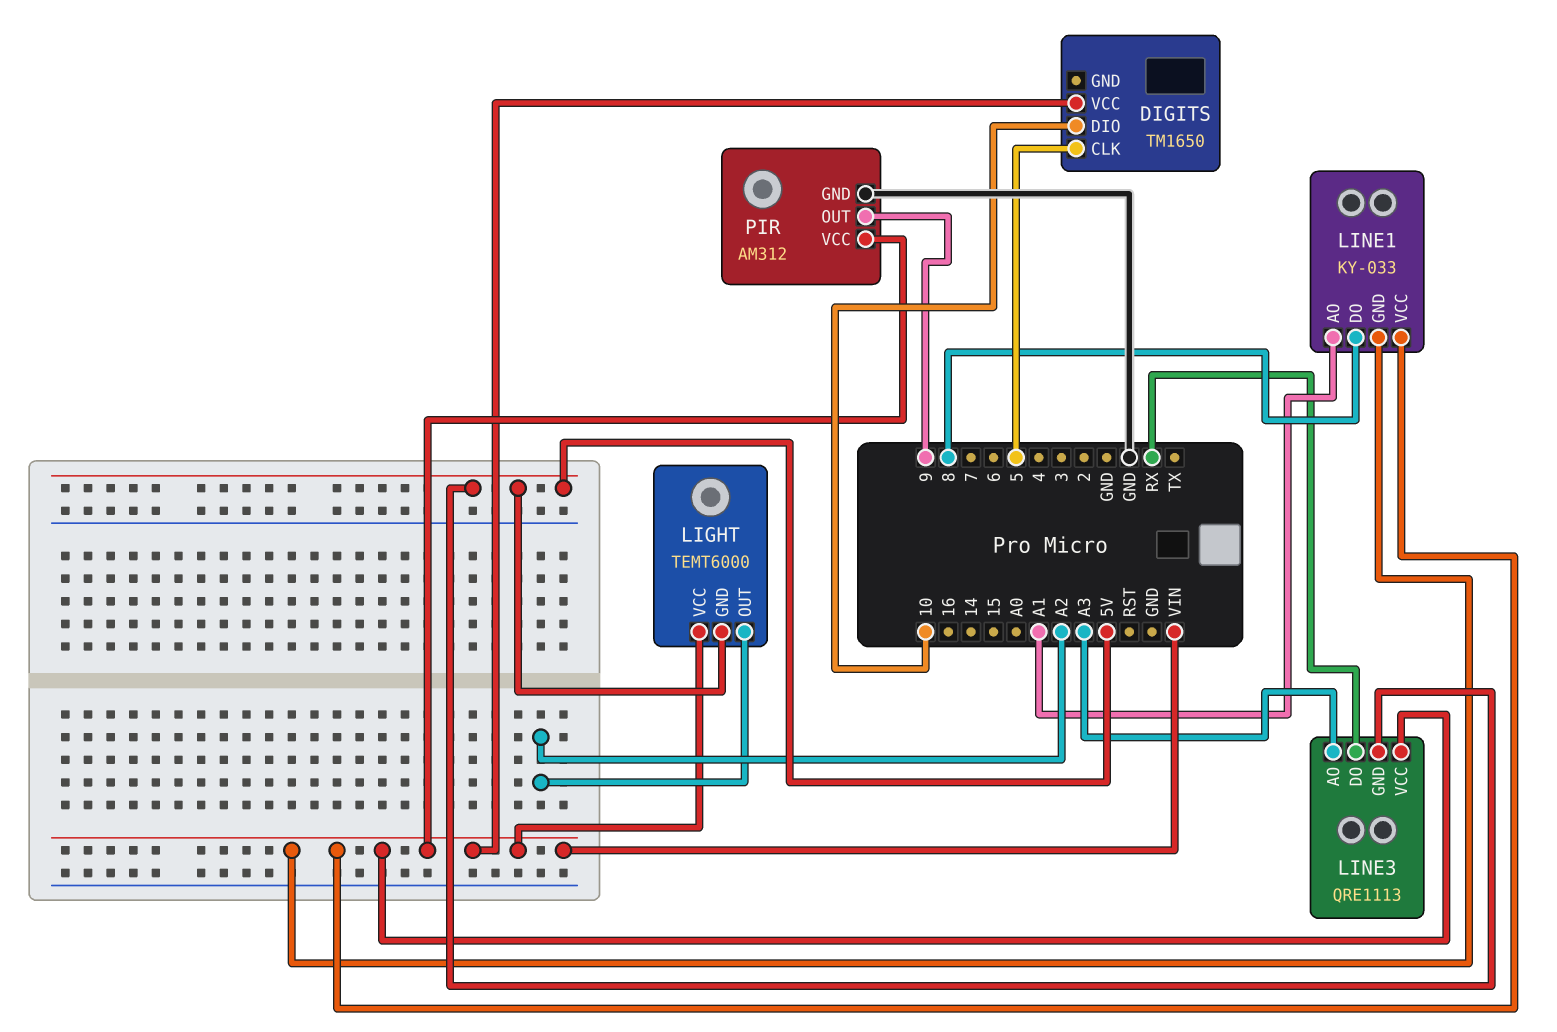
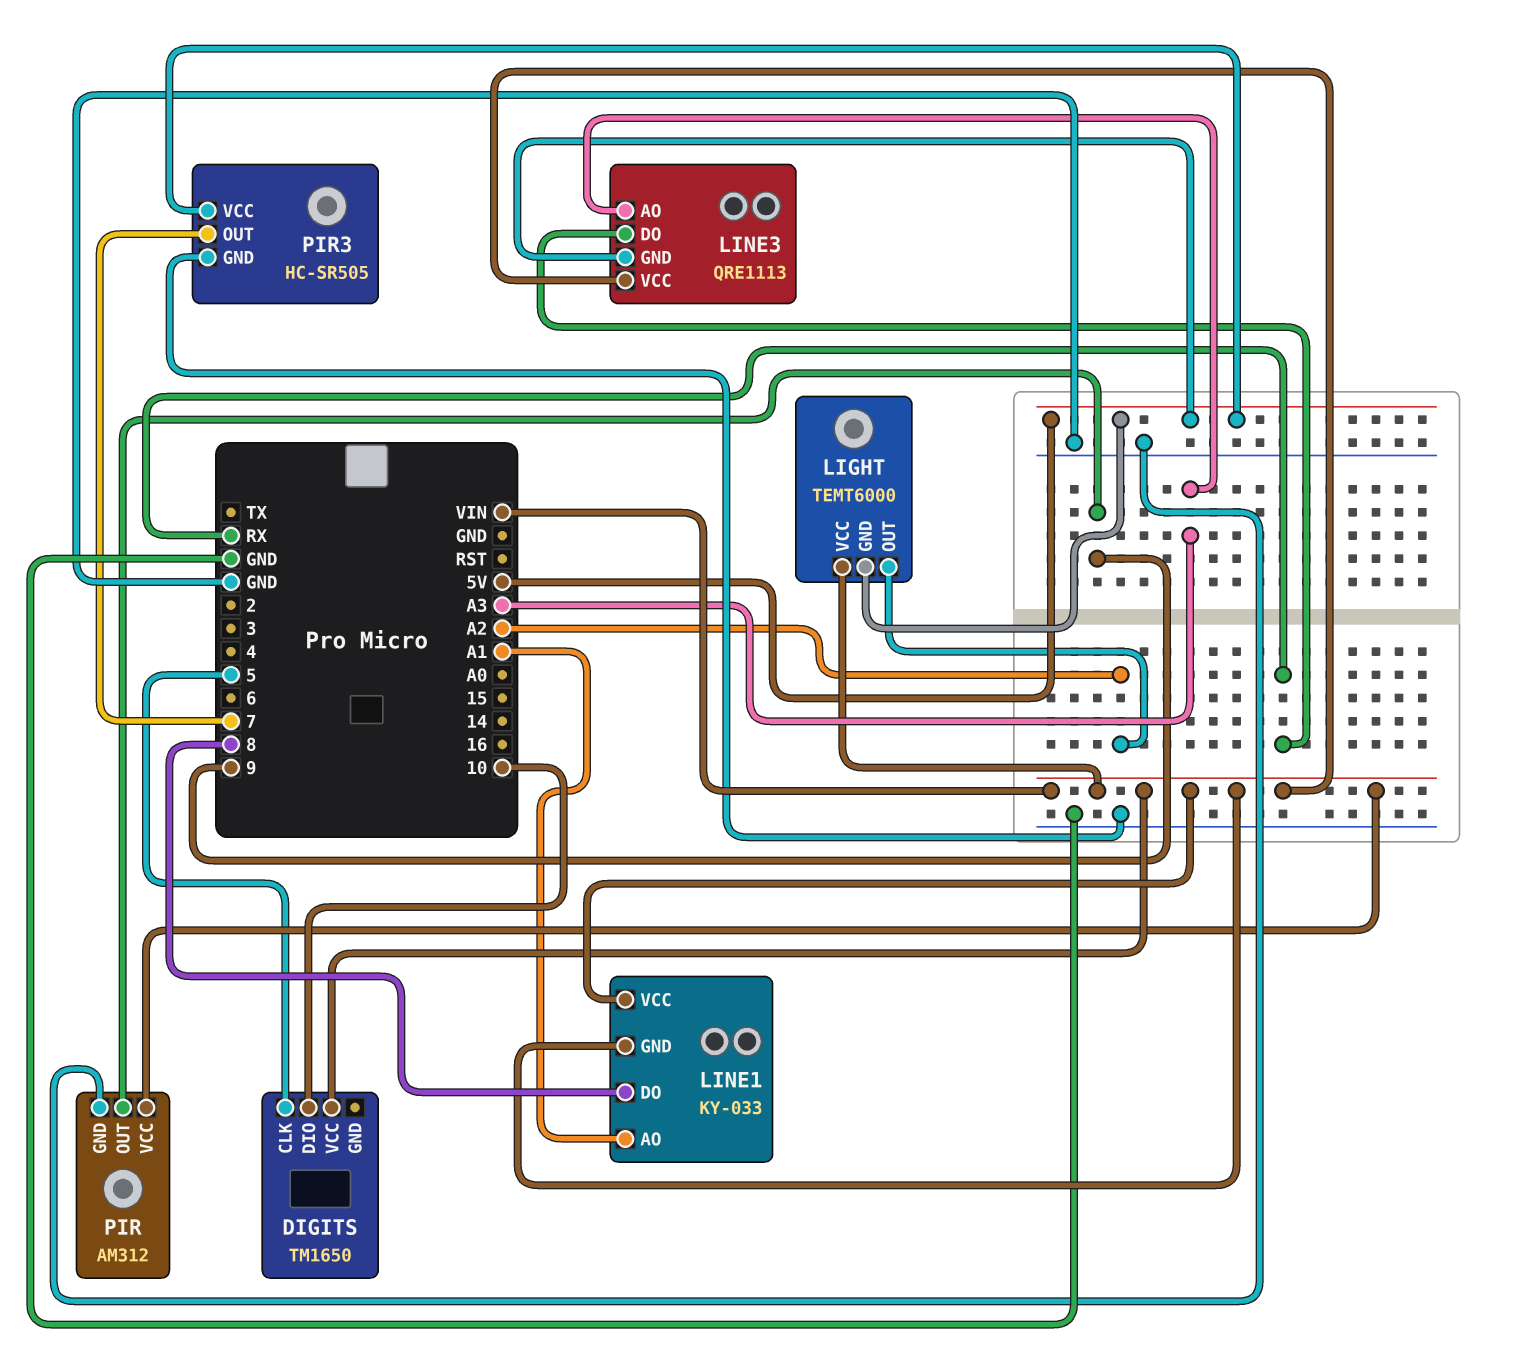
PIR3: none -> HC-SR505
PIR3 pin GND: none -> GND
PIR3 pin OUT: none -> 7
PIR3 pin VCC: none -> 5V

